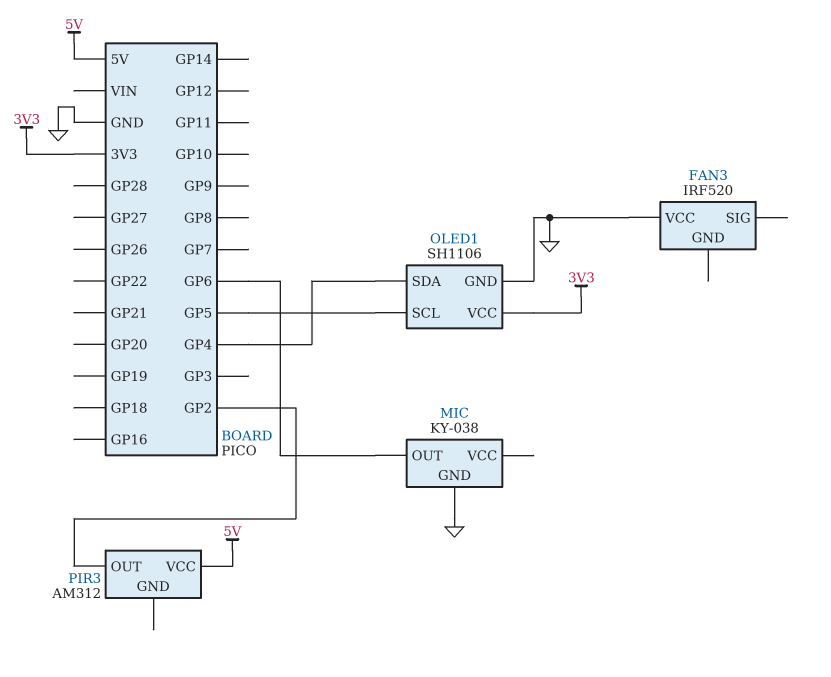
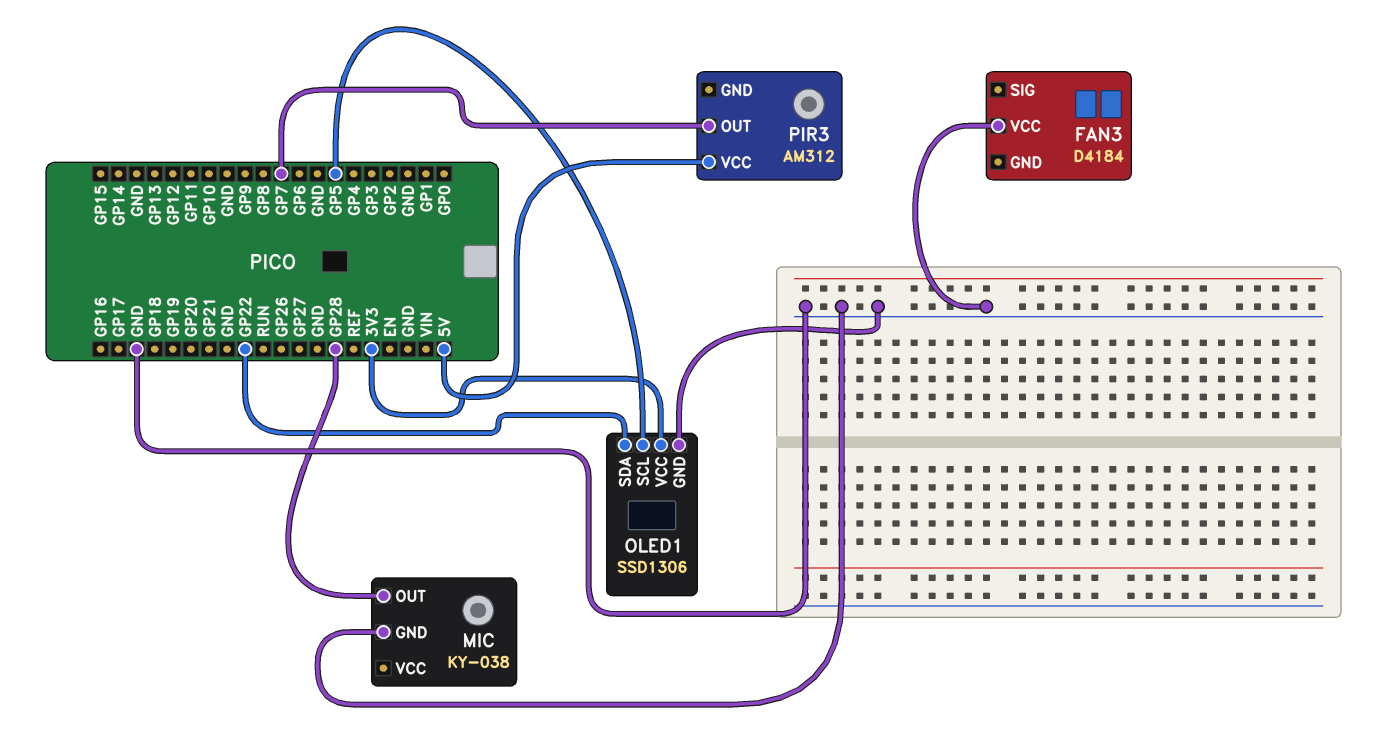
FAN3: IRF520 -> D4184
MIC pin OUT: GP6 -> GP28
OLED1: SH1106 -> SSD1306
OLED1 pin SDA: GP4 -> GP22
PIR3 pin OUT: GP2 -> GP7

